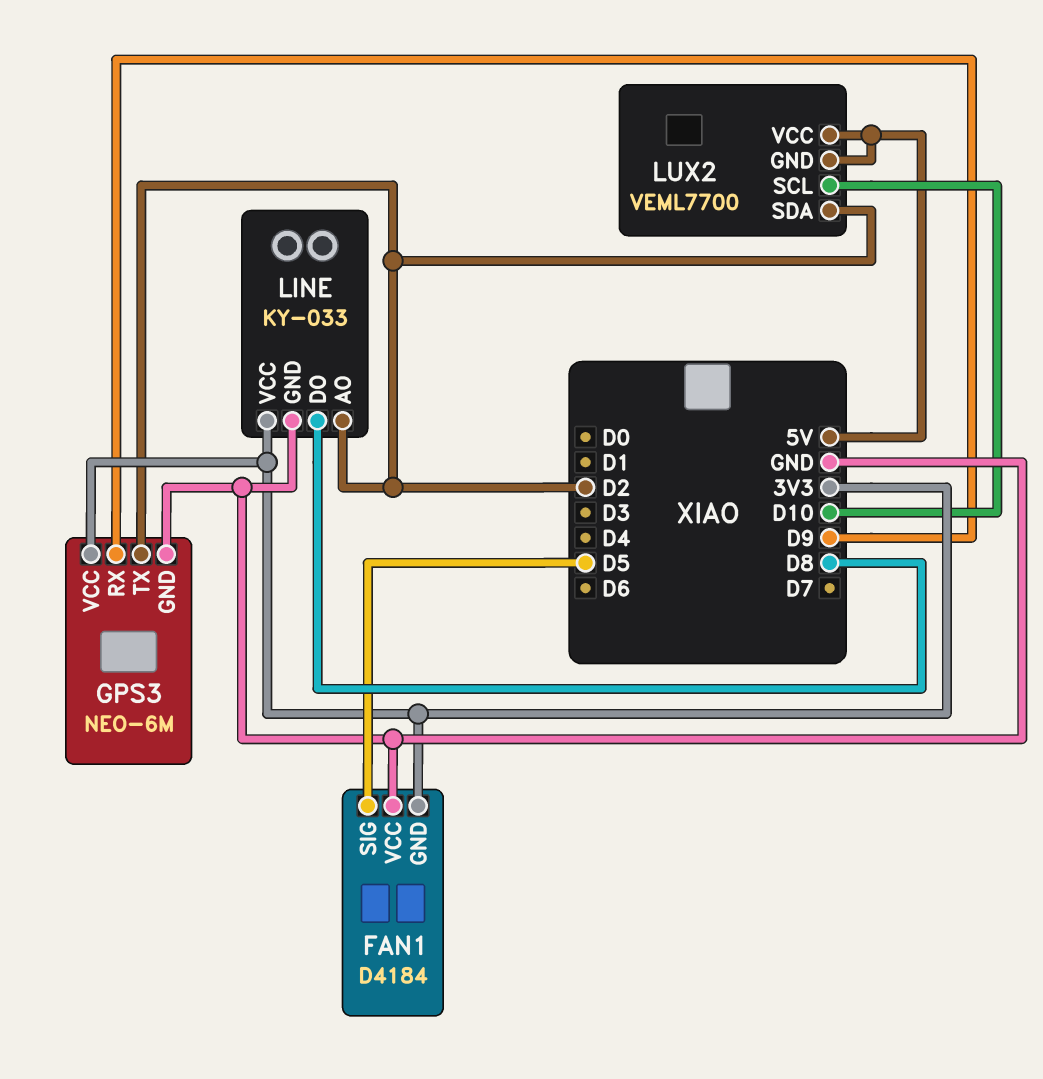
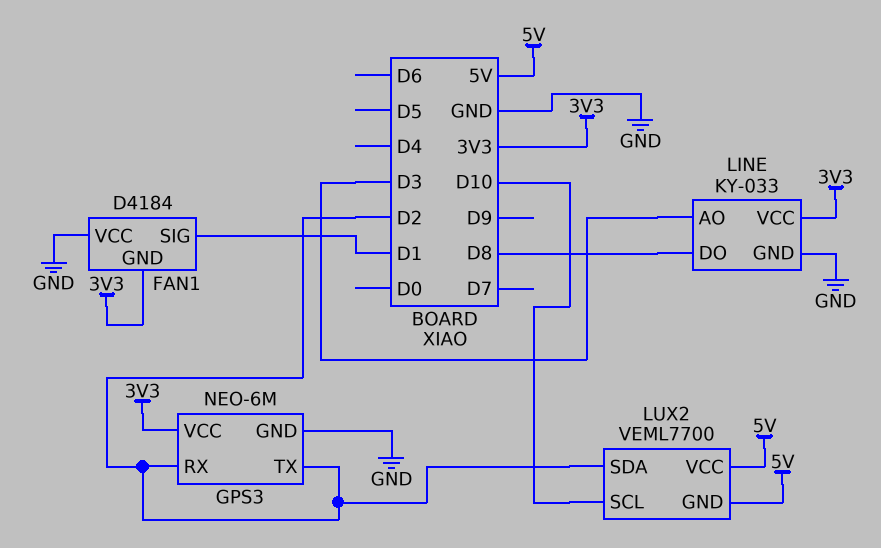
FAN1 pin SIG: D5 -> D1
GPS3 pin RX: D9 -> D2
LINE pin AO: D2 -> D3

